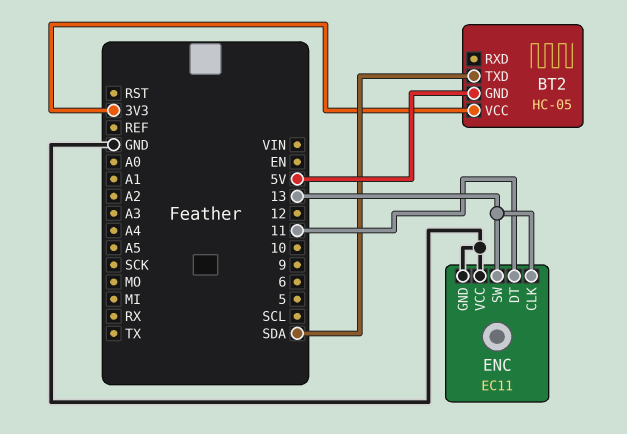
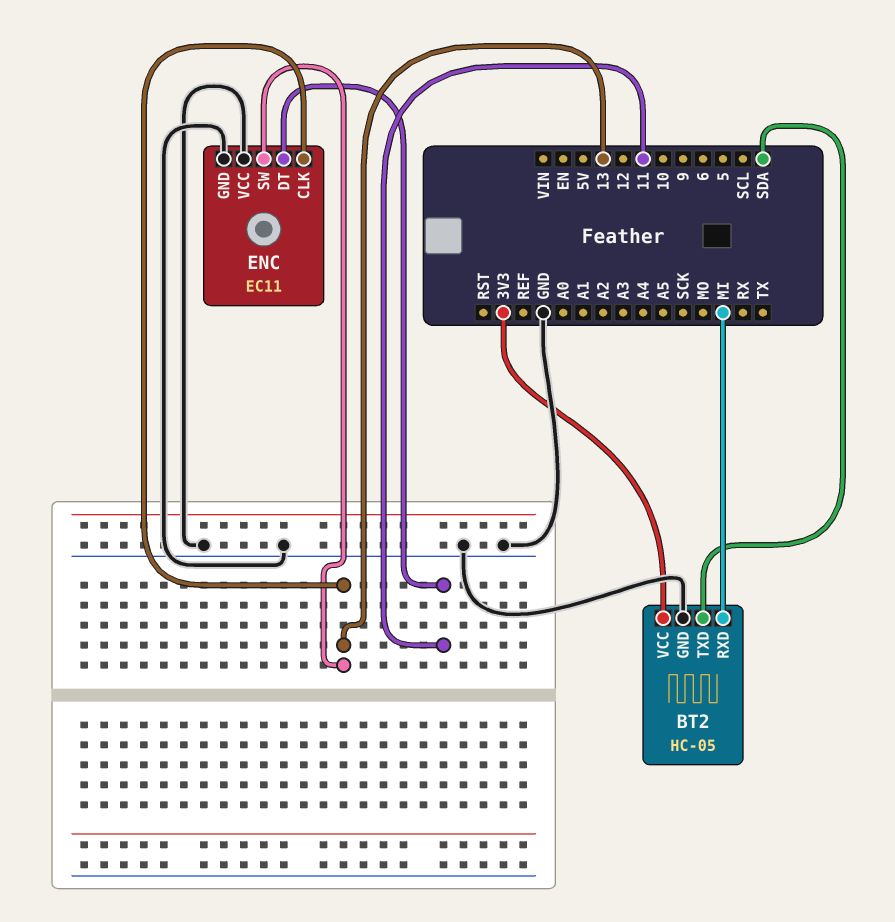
BT2 pin GND: 5V -> GND
BT2 pin RXD: none -> MI

